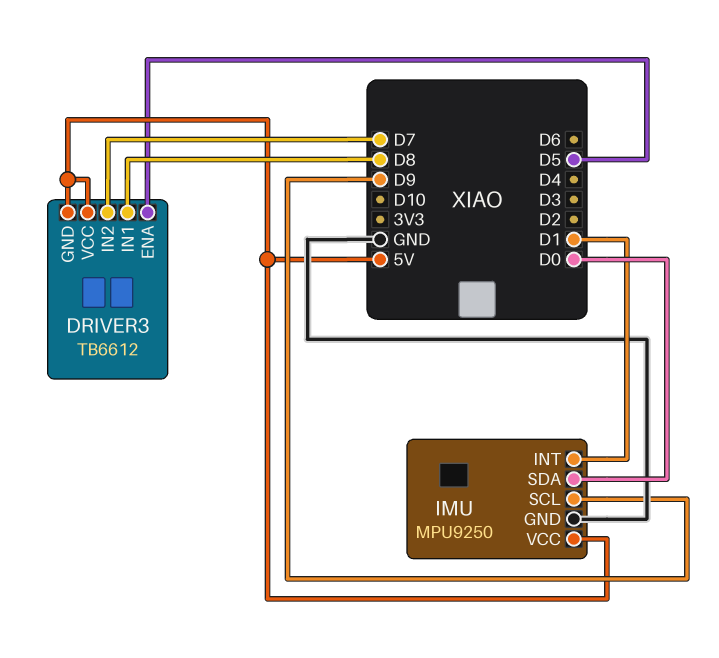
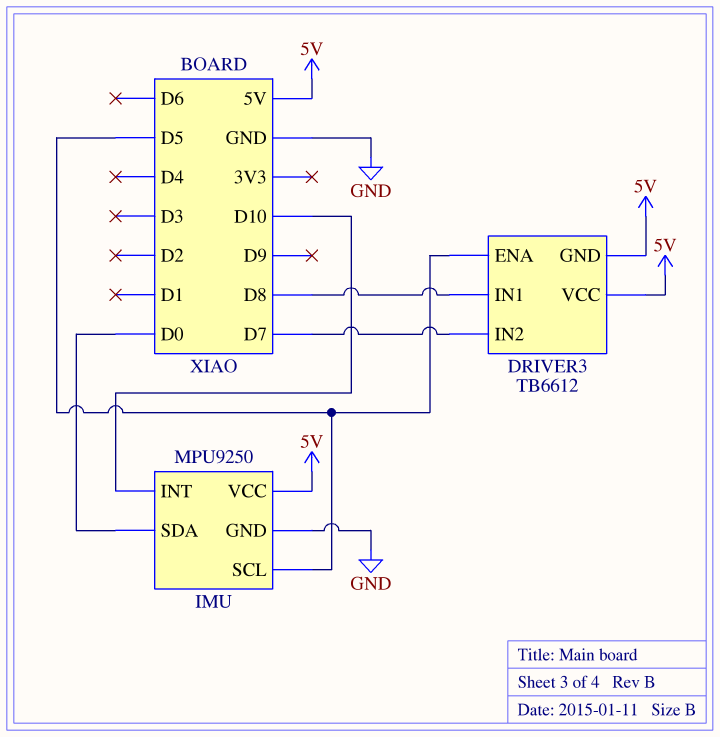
IMU pin INT: D1 -> D10
IMU pin SCL: D9 -> D5

